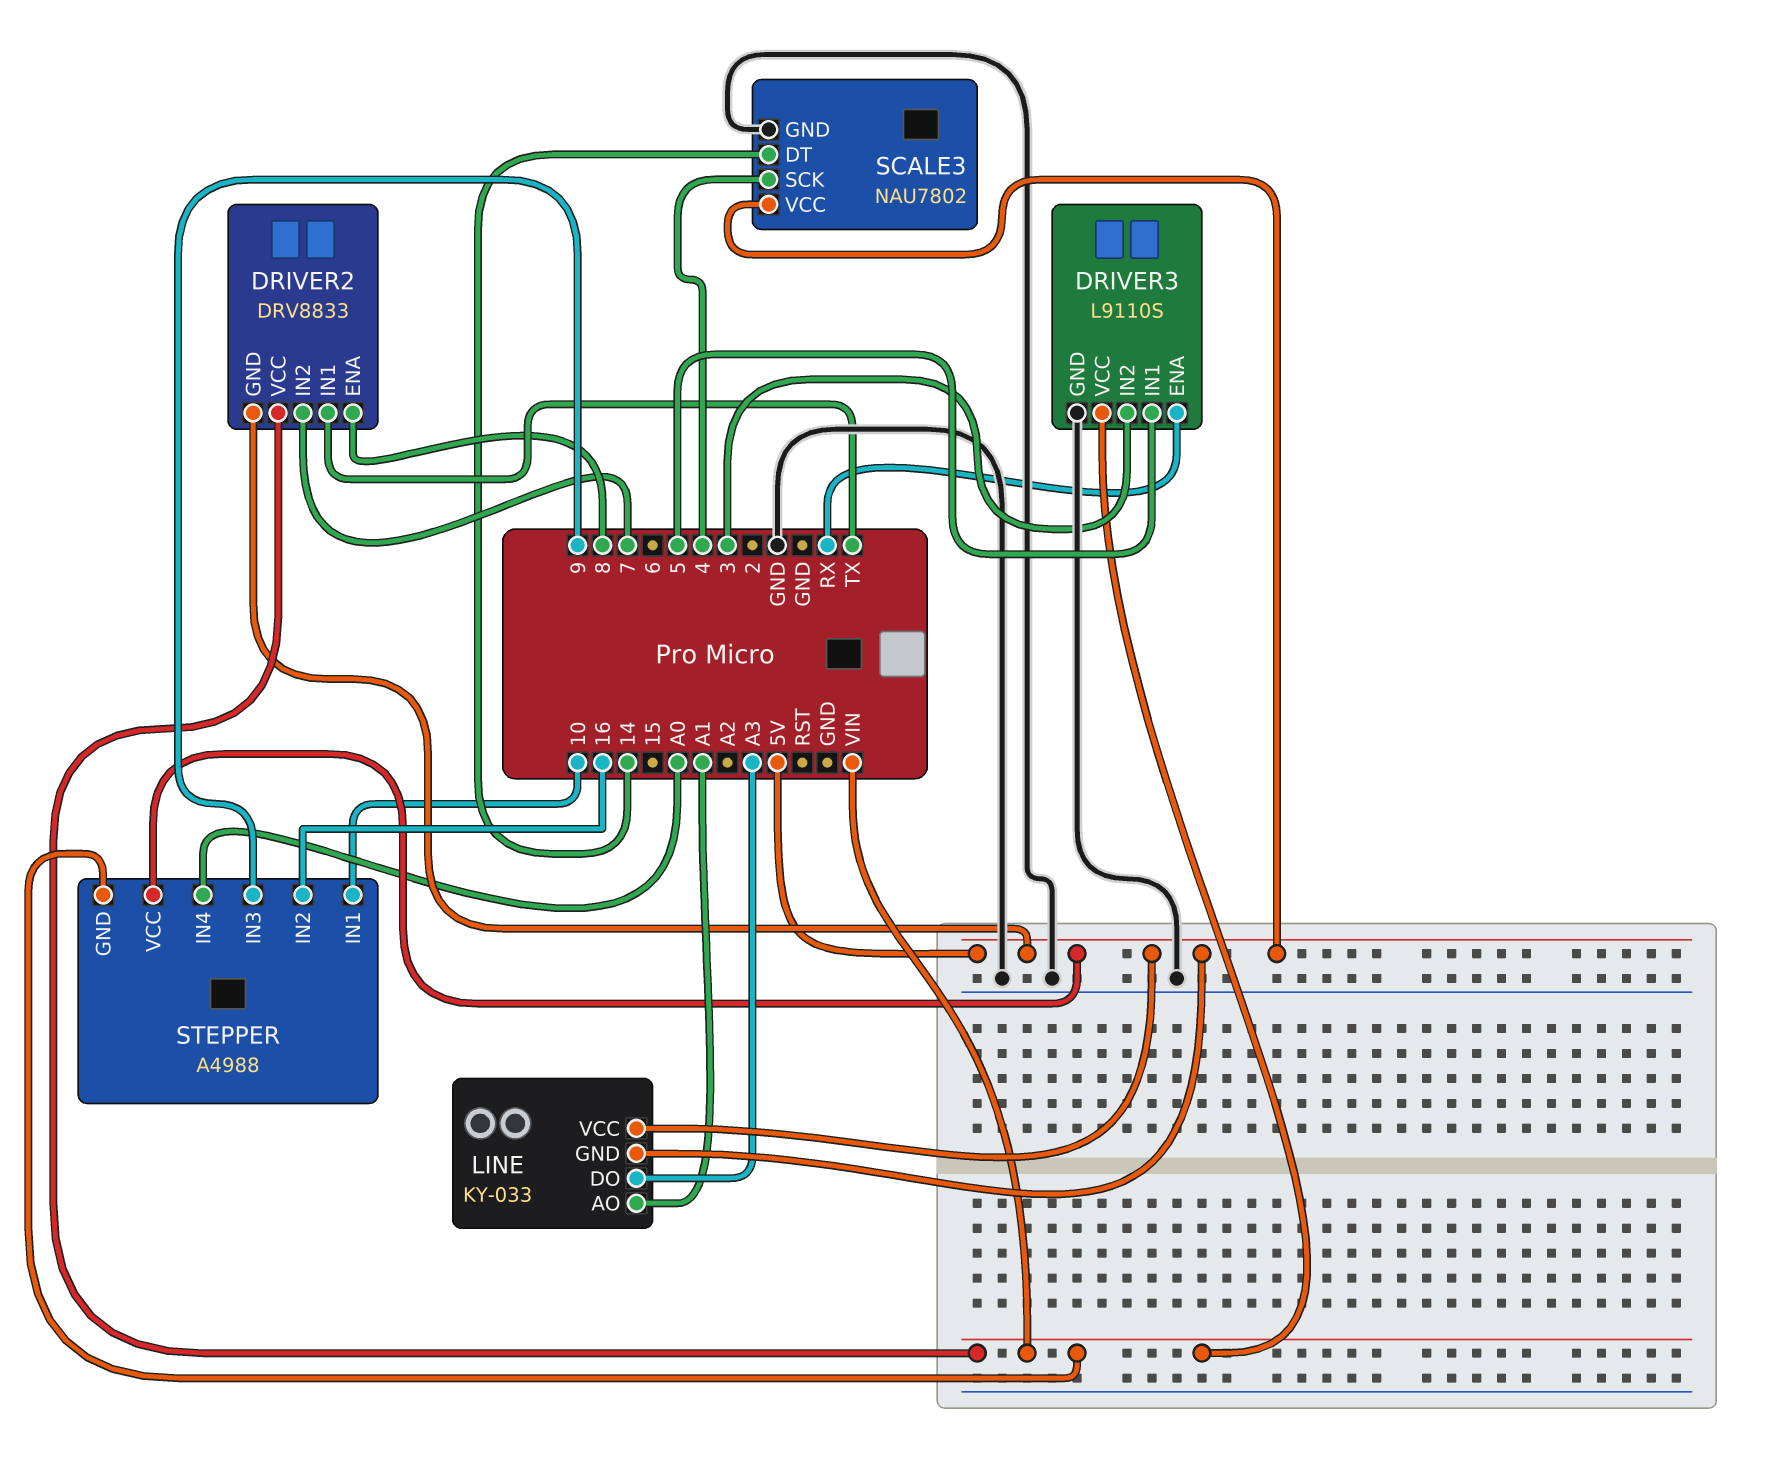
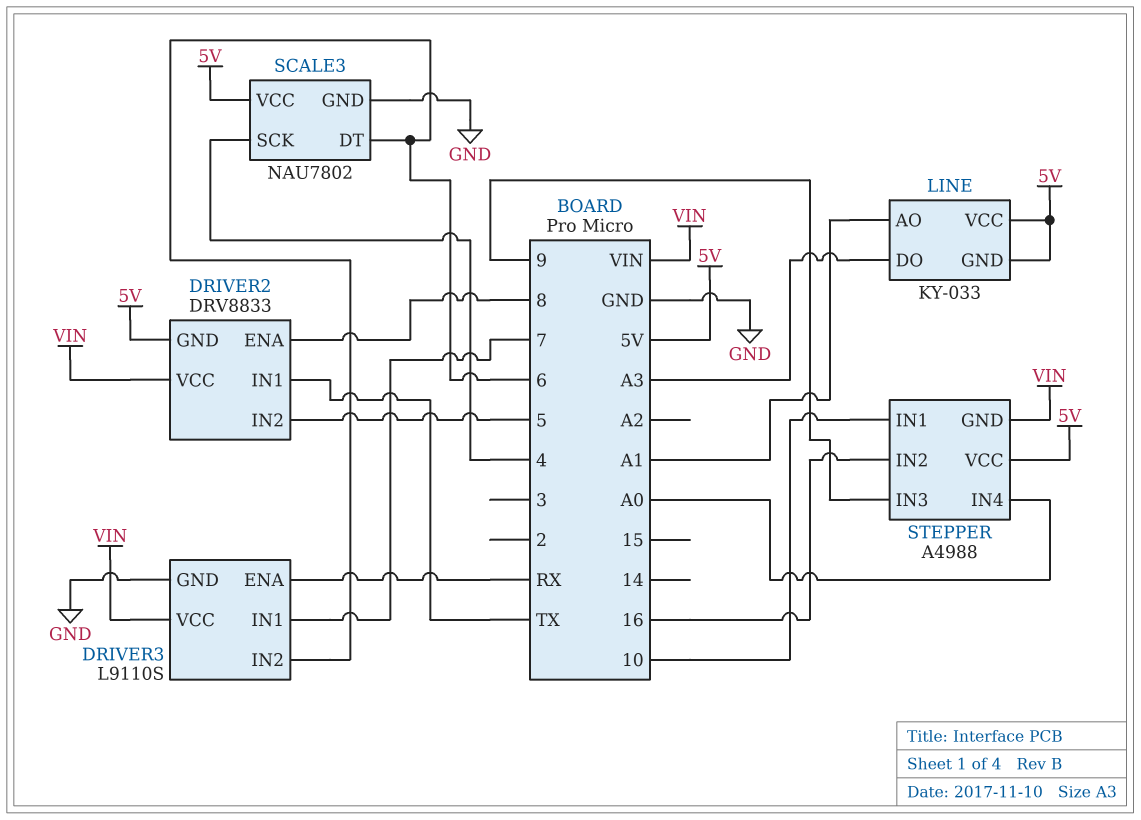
DRIVER2 pin IN2: 7 -> 5
DRIVER3 pin IN1: 5 -> 7
DRIVER3 pin IN2: 3 -> 6
SCALE3 pin DT: 14 -> 6

